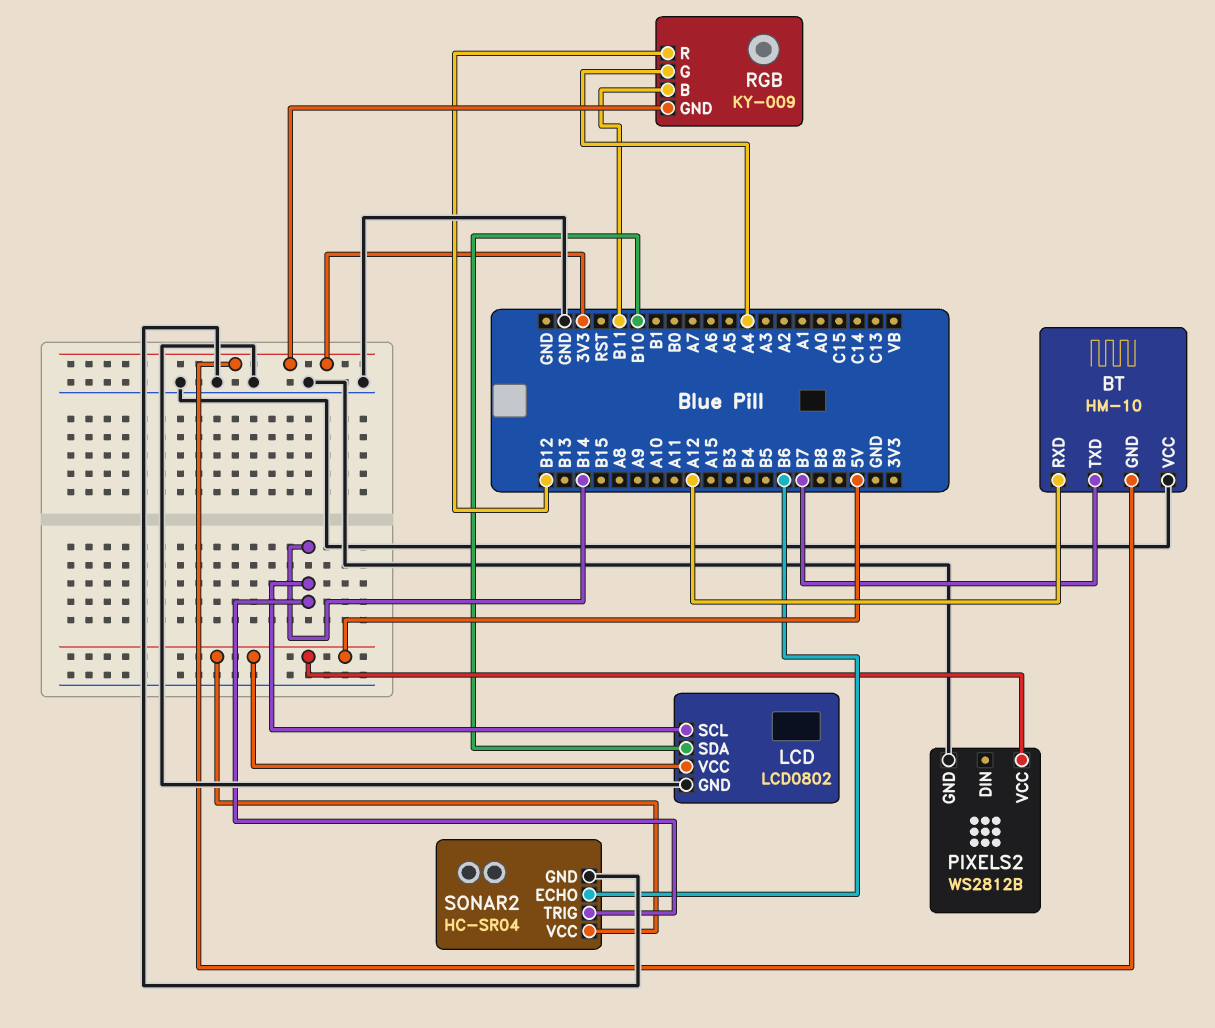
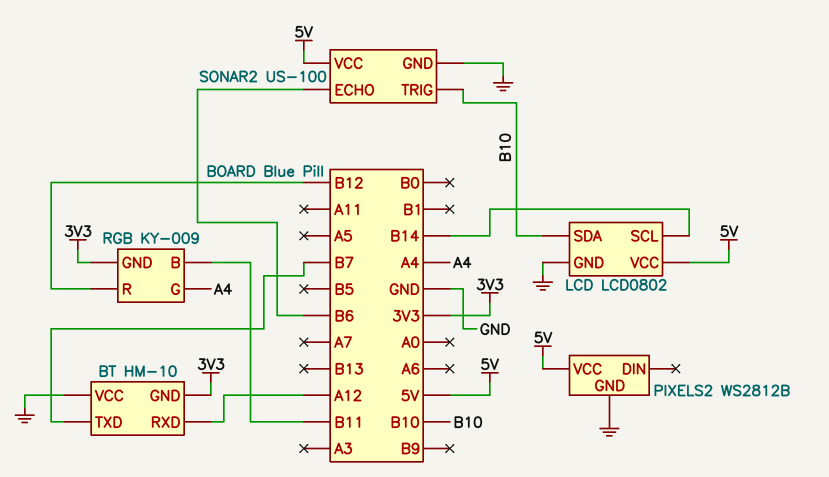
SONAR2: HC-SR04 -> US-100
SONAR2 pin TRIG: B14 -> B10

